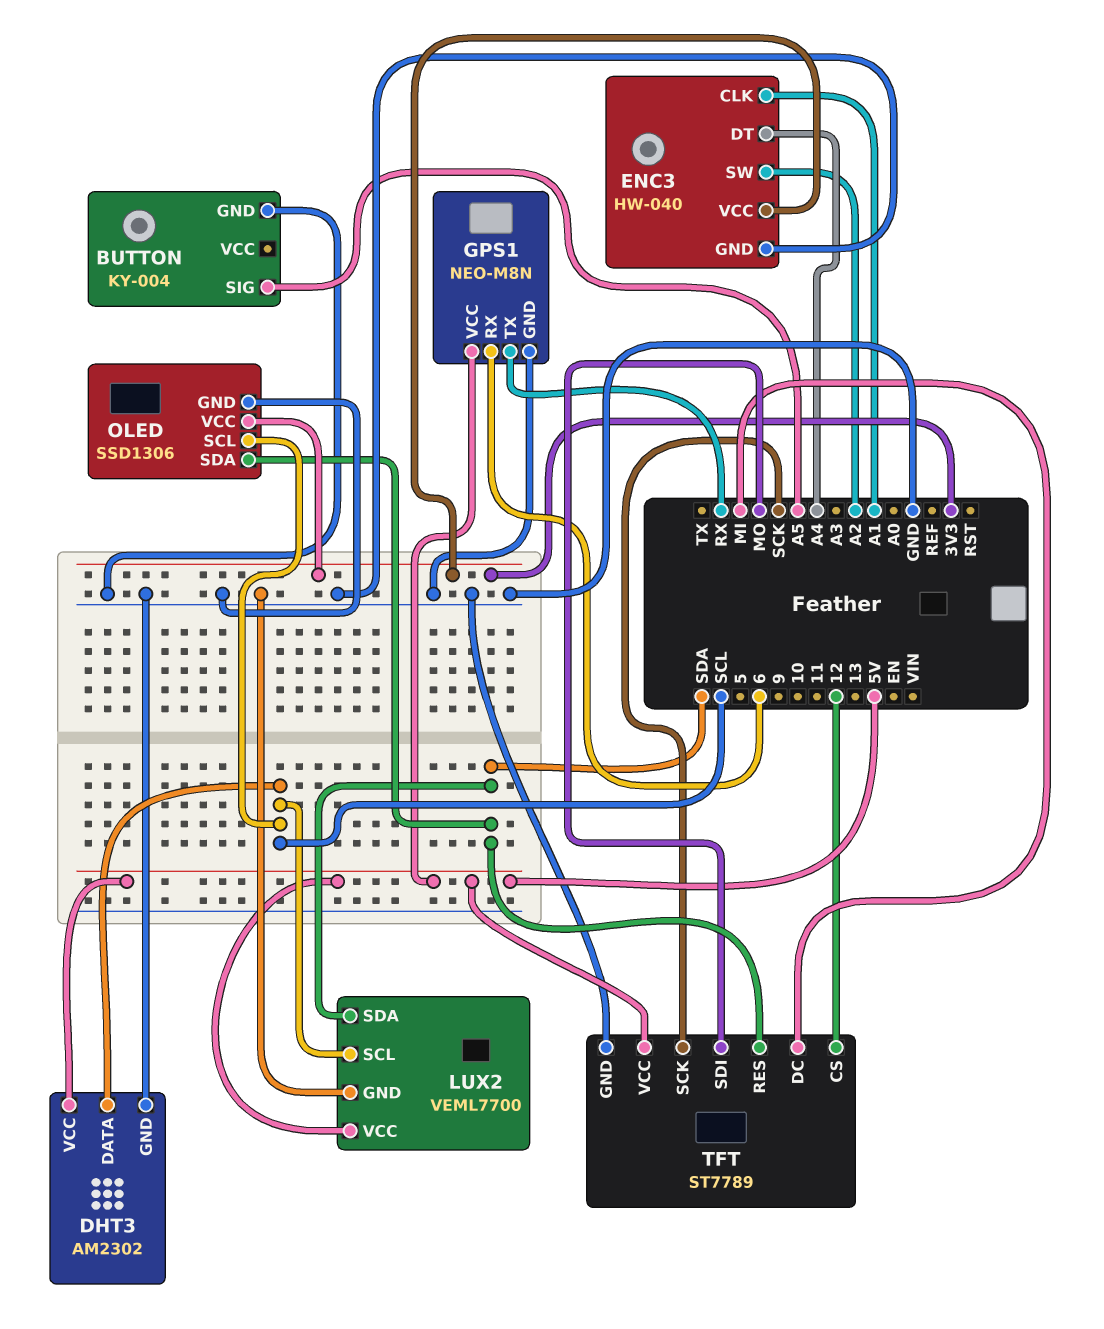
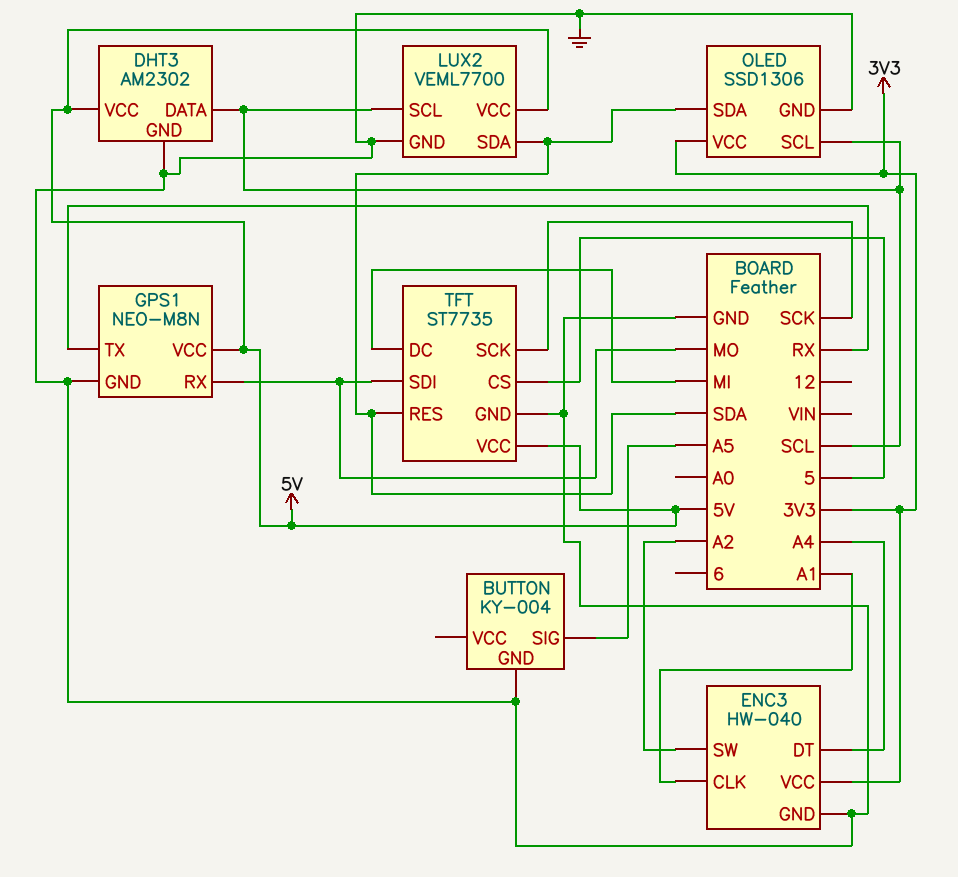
GPS1 pin RX: 6 -> MO
TFT: ST7789 -> ST7735
TFT pin CS: 12 -> 5

